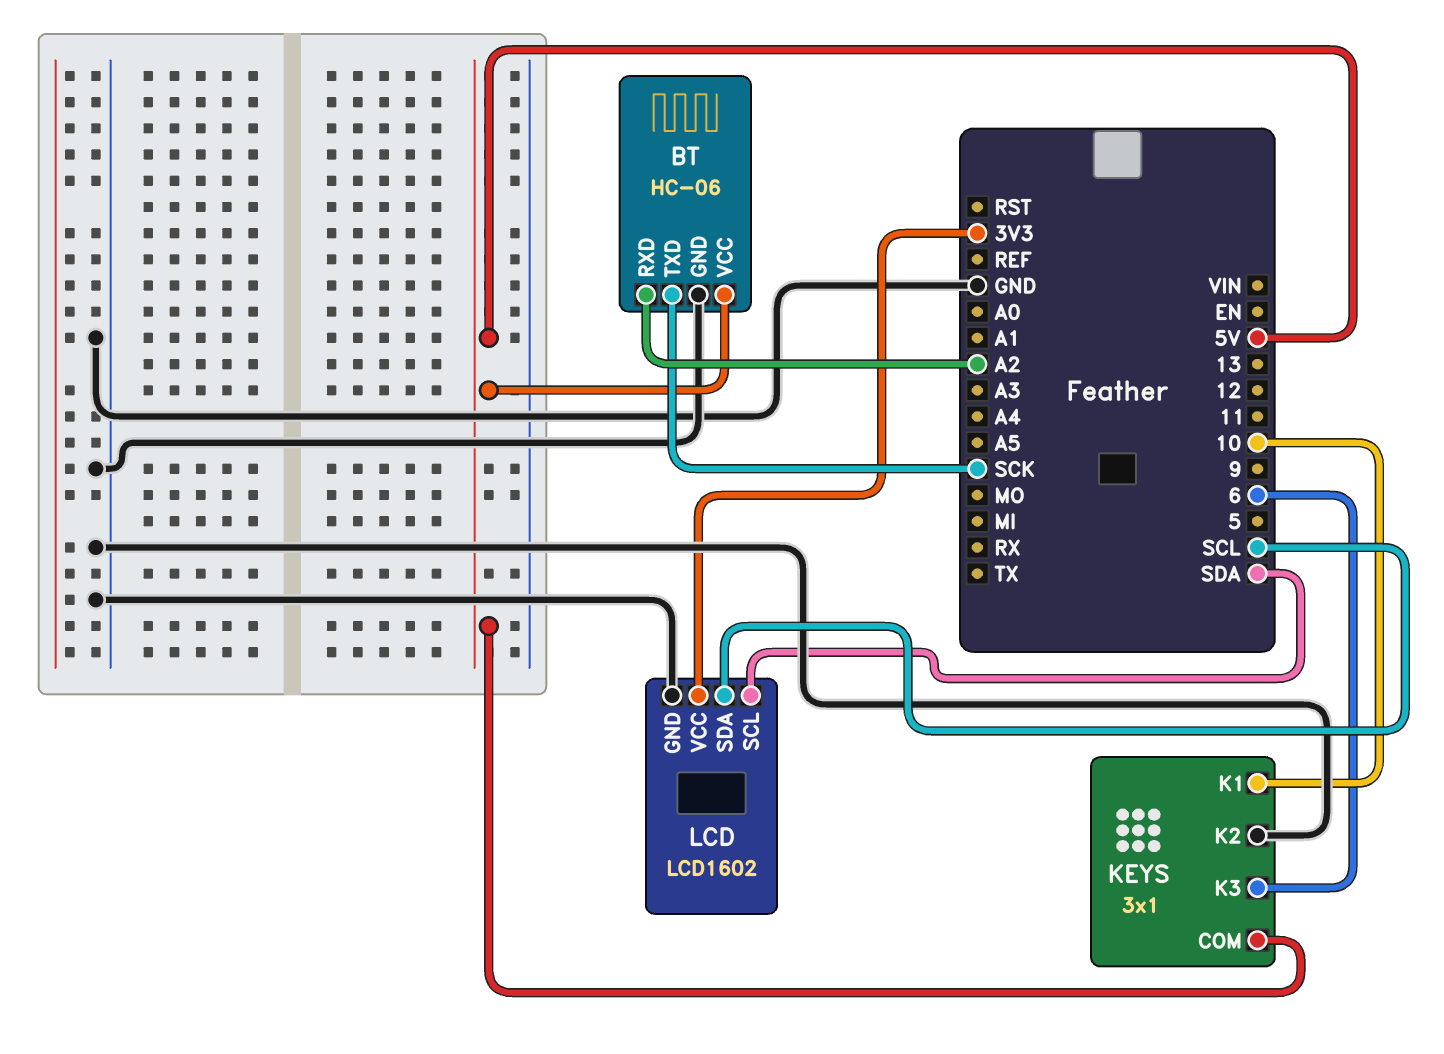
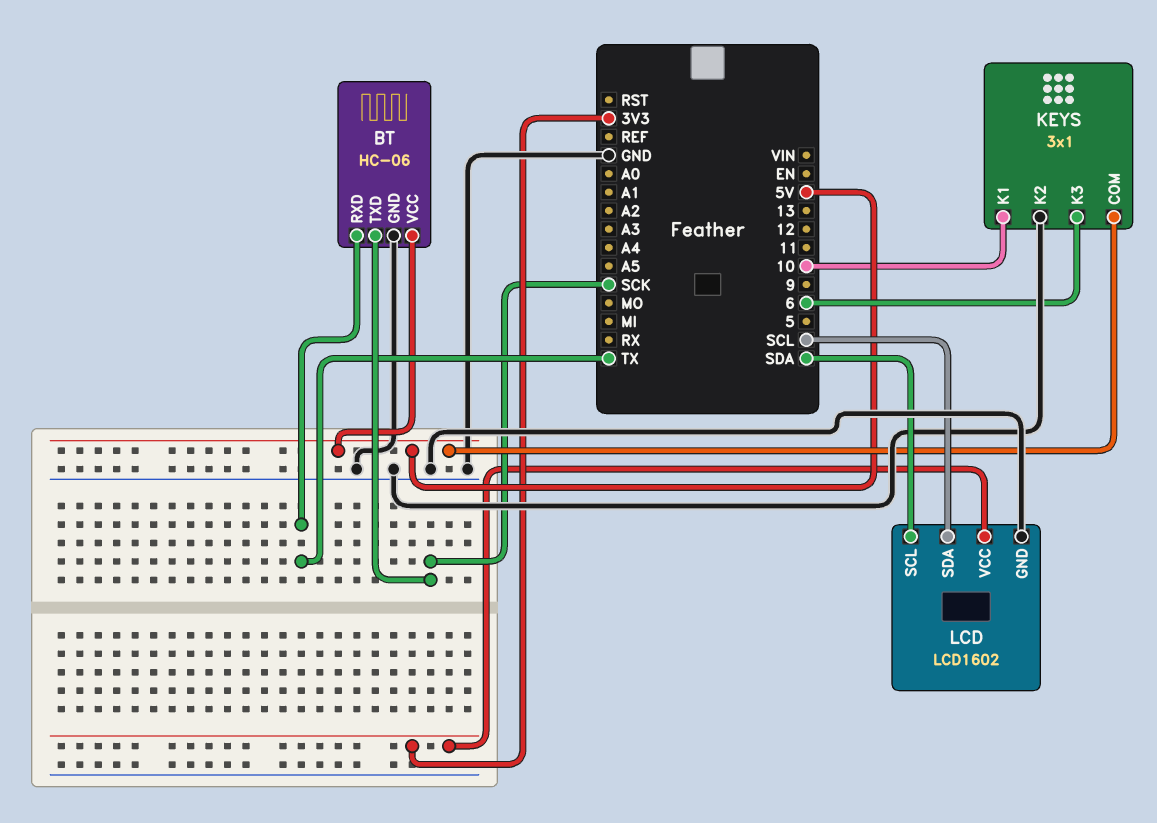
BT pin RXD: A2 -> TX

